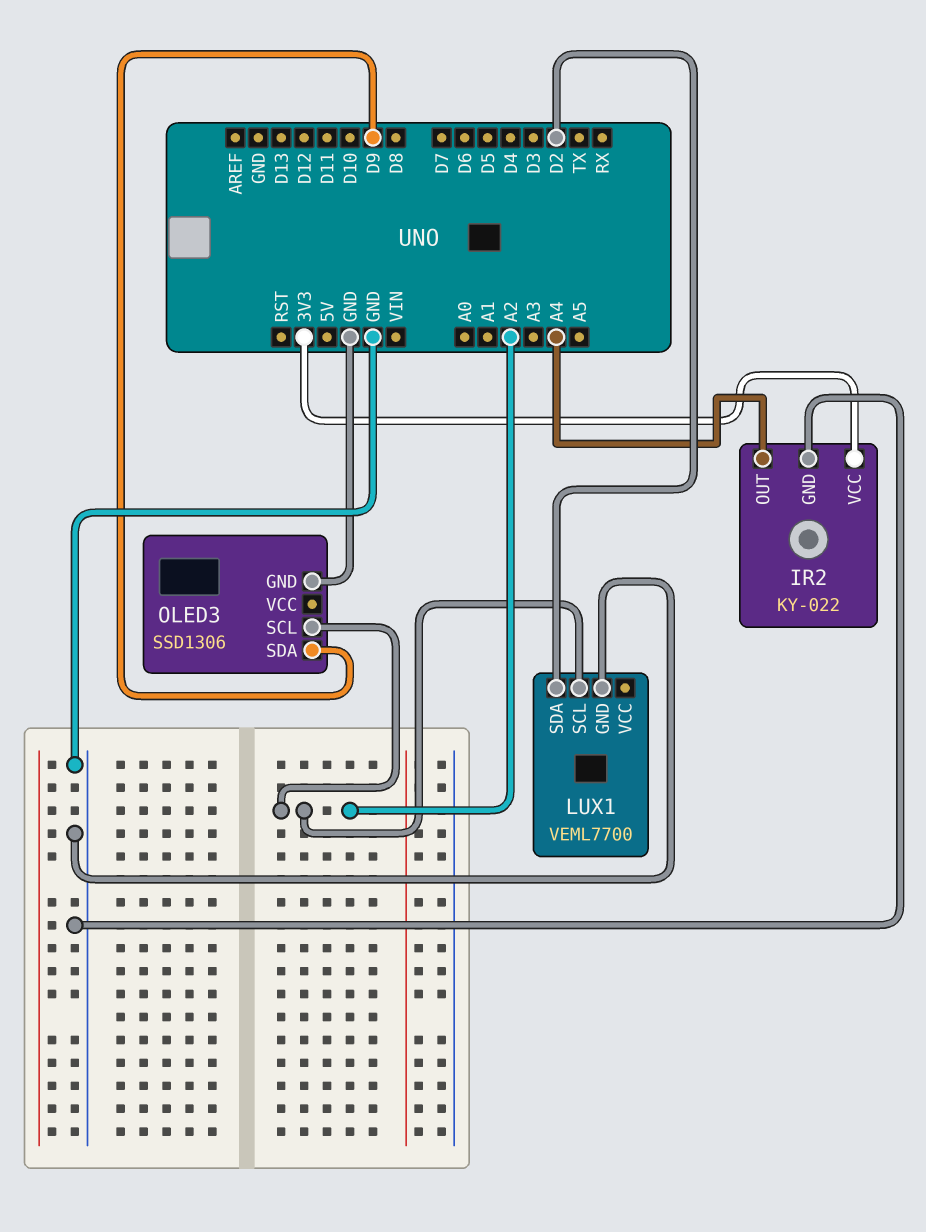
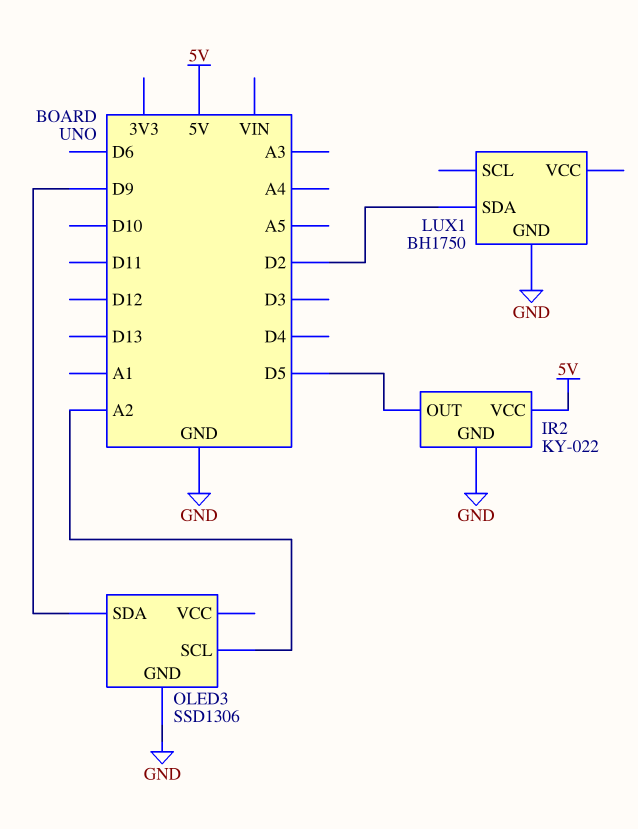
IR2 pin OUT: A4 -> D5
IR2 pin VCC: 3V3 -> 5V
LUX1: VEML7700 -> BH1750
LUX1 pin SCL: A2 -> none

